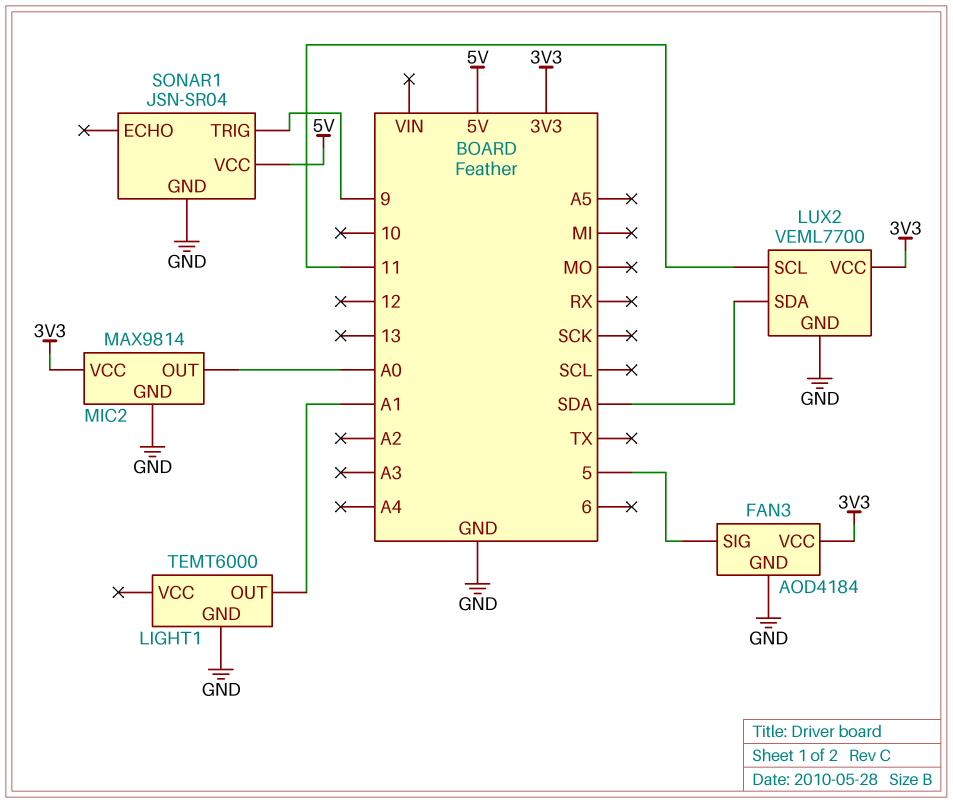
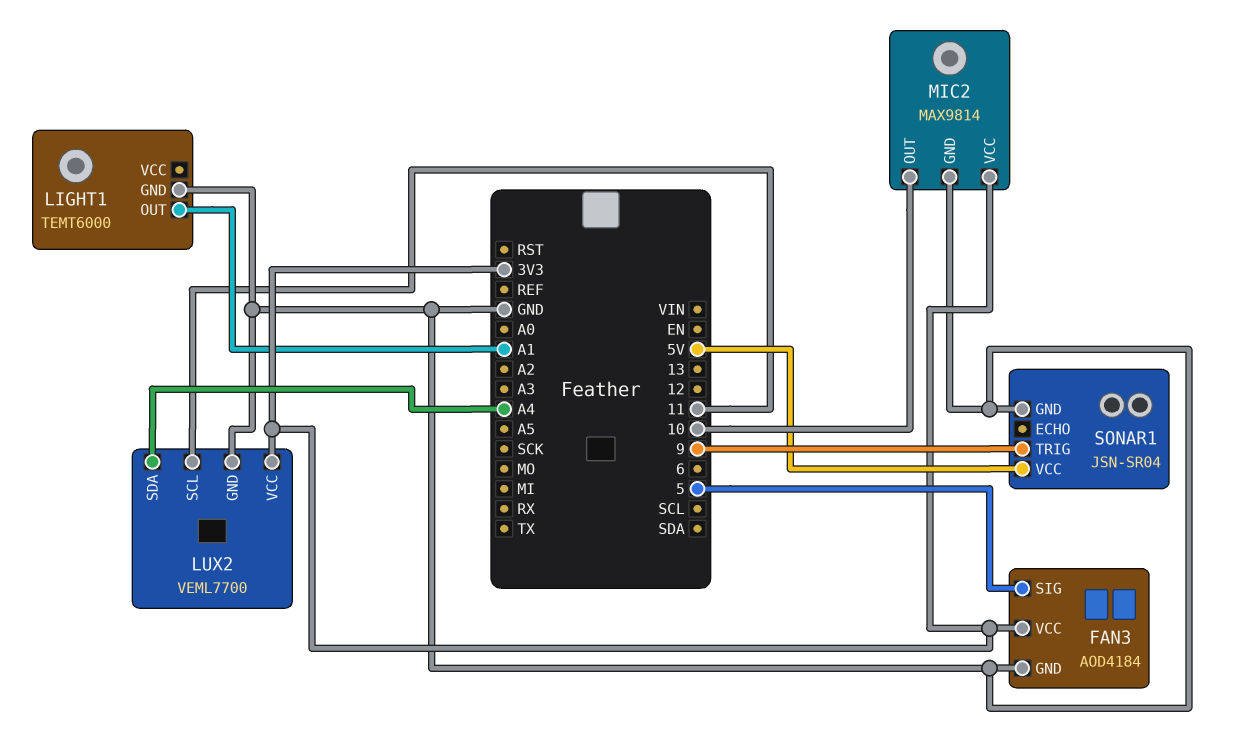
LUX2 pin SDA: SDA -> A4
MIC2 pin OUT: A0 -> 10

